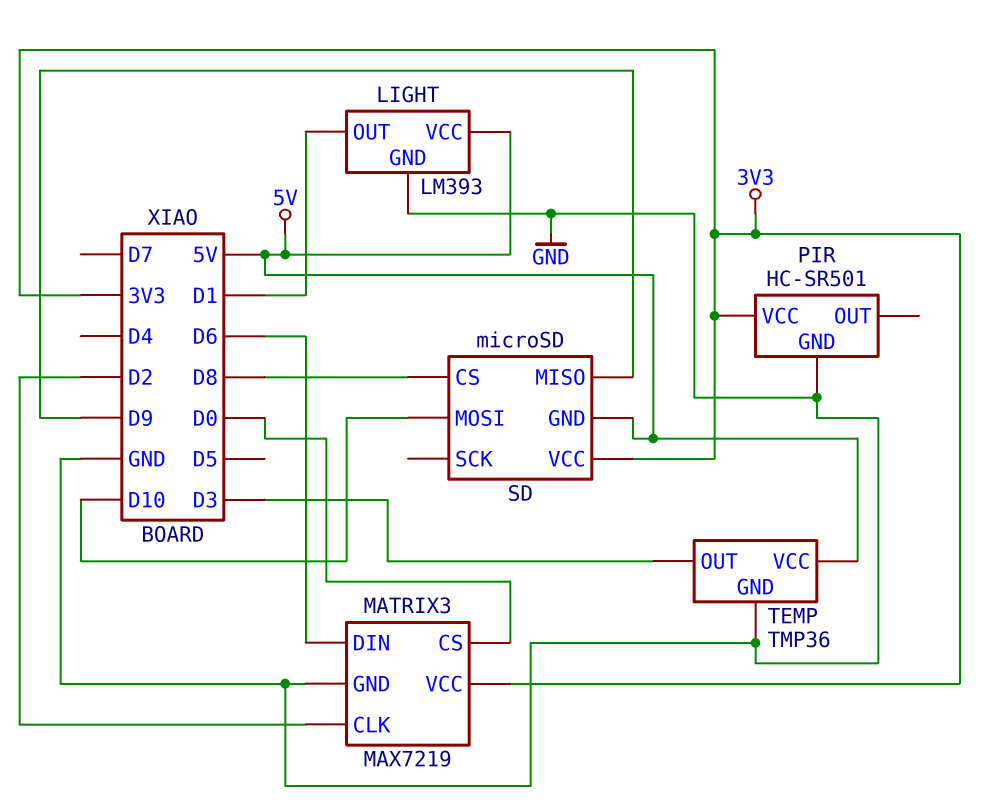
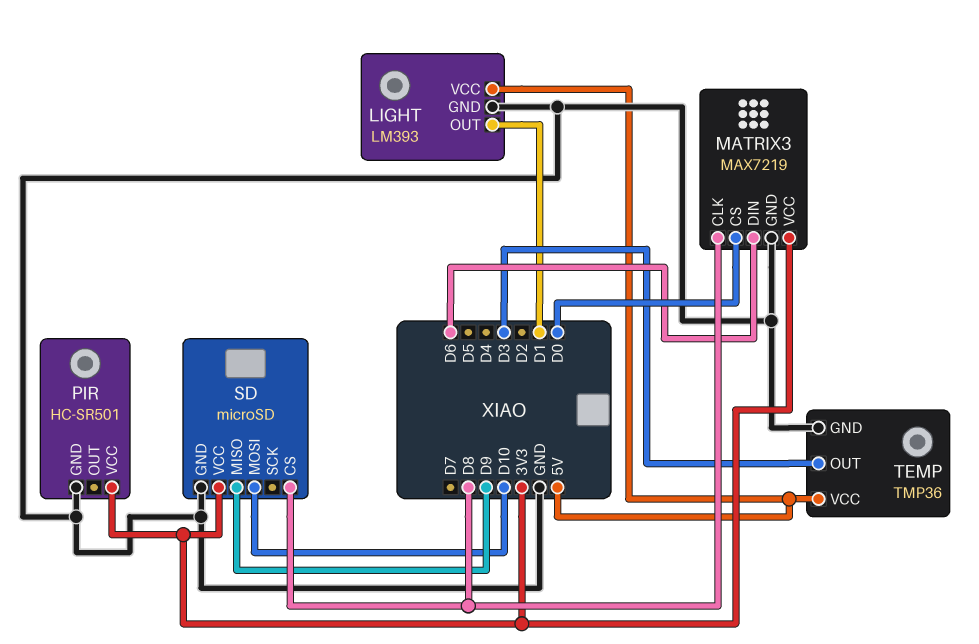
MATRIX3 pin CLK: D2 -> D8
SD pin GND: 5V -> GND

